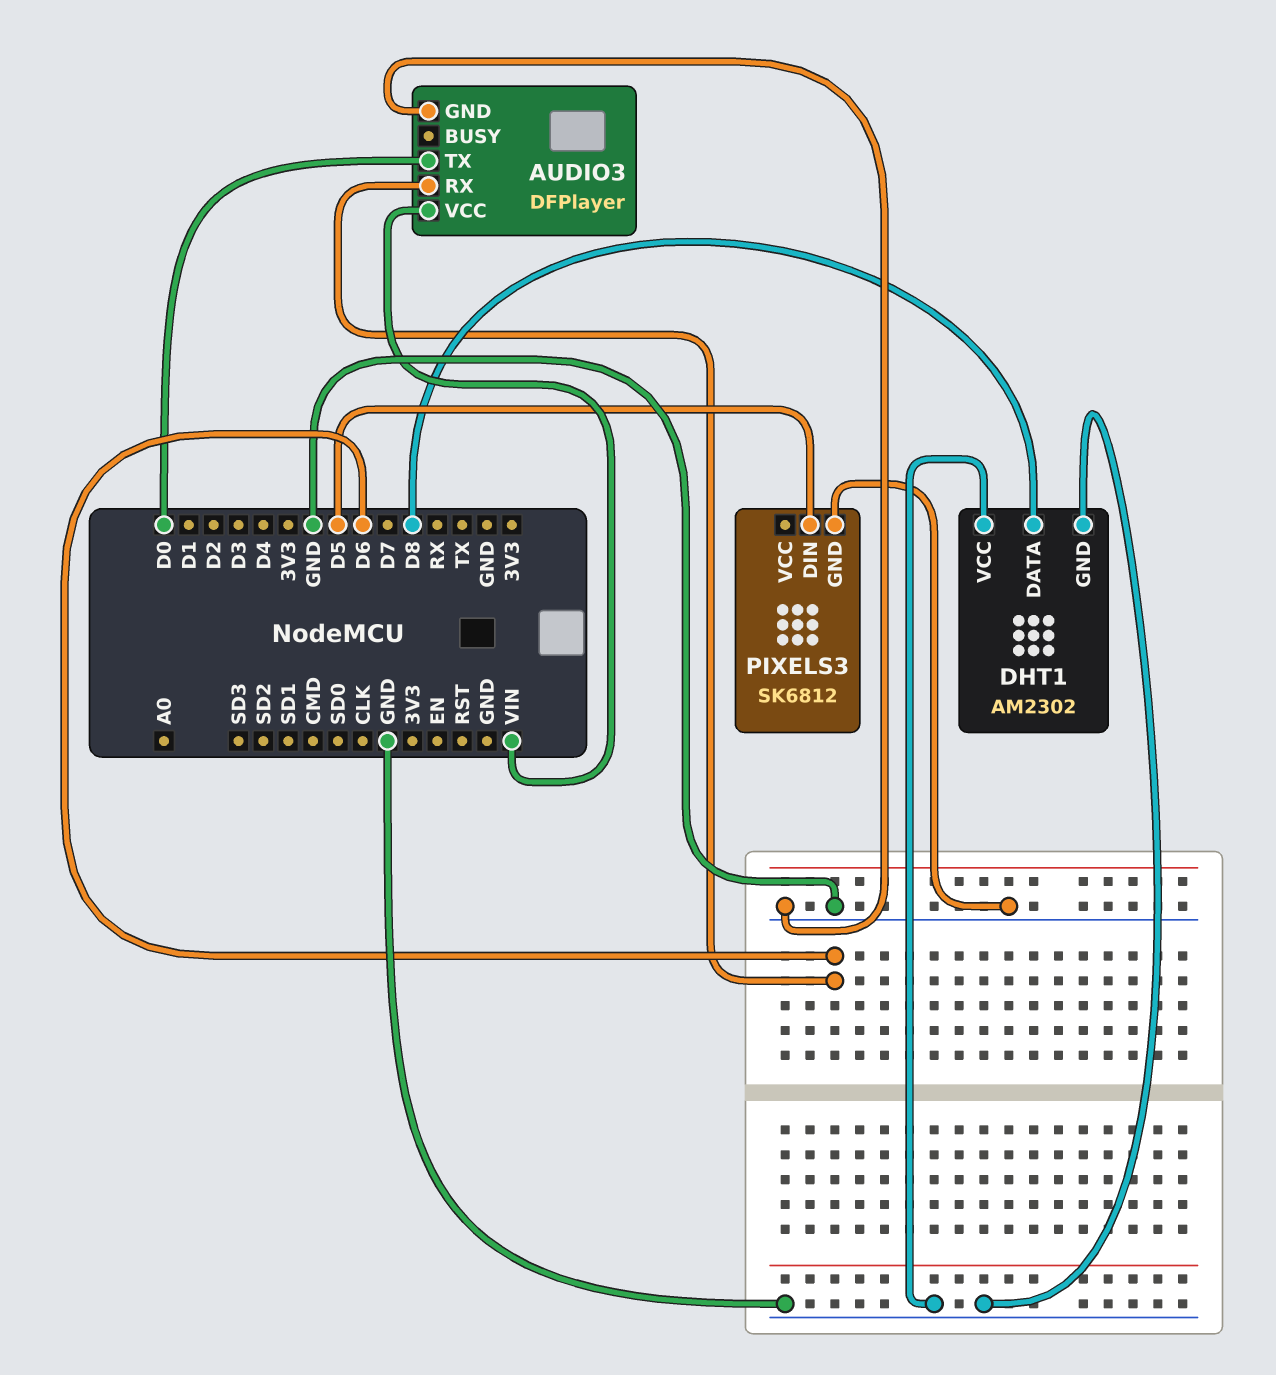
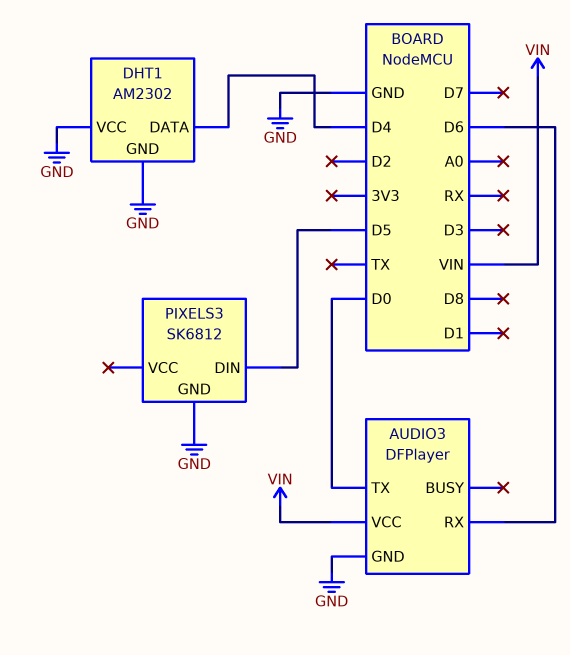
DHT1 pin DATA: D8 -> D4

